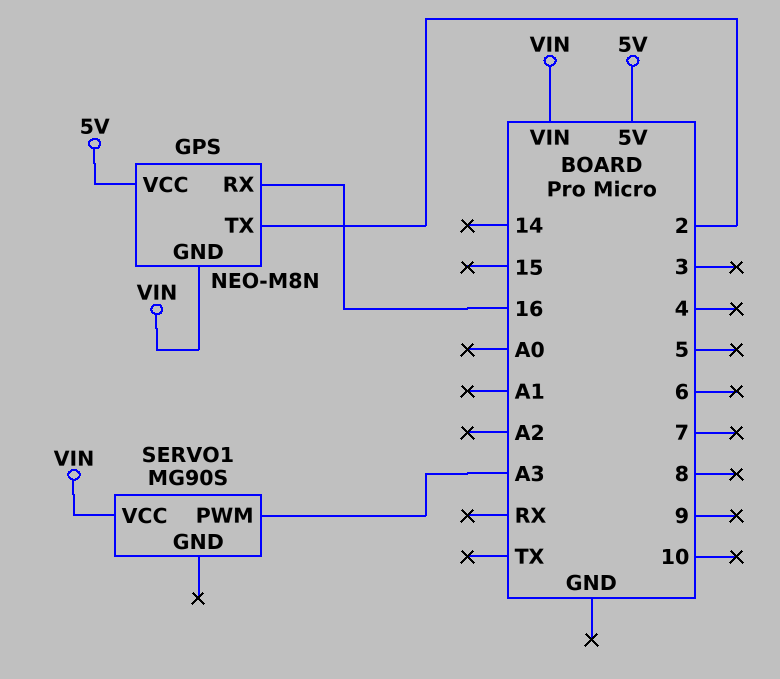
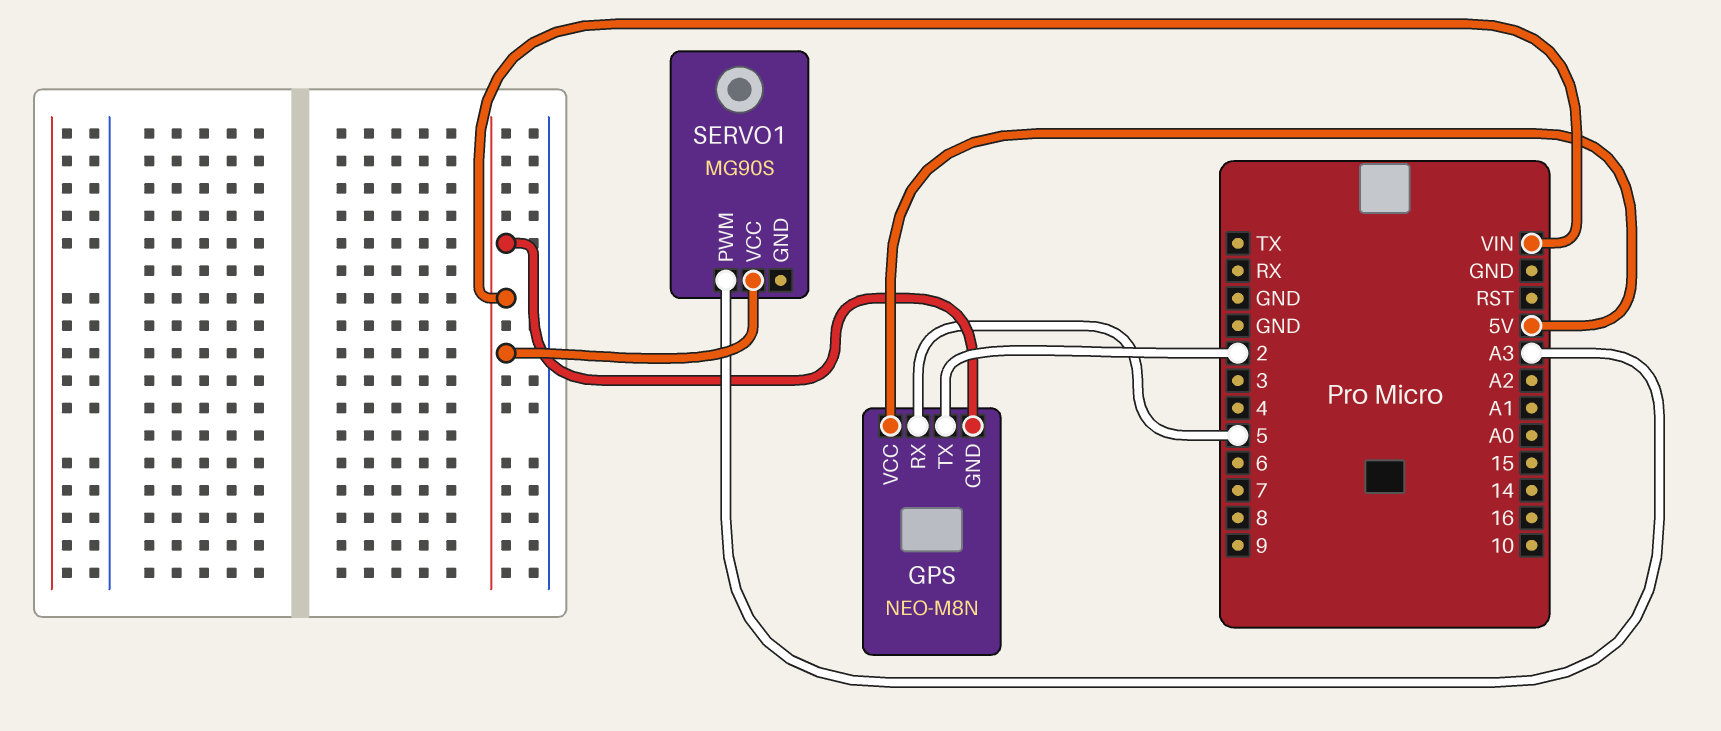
GPS pin RX: 16 -> 5

